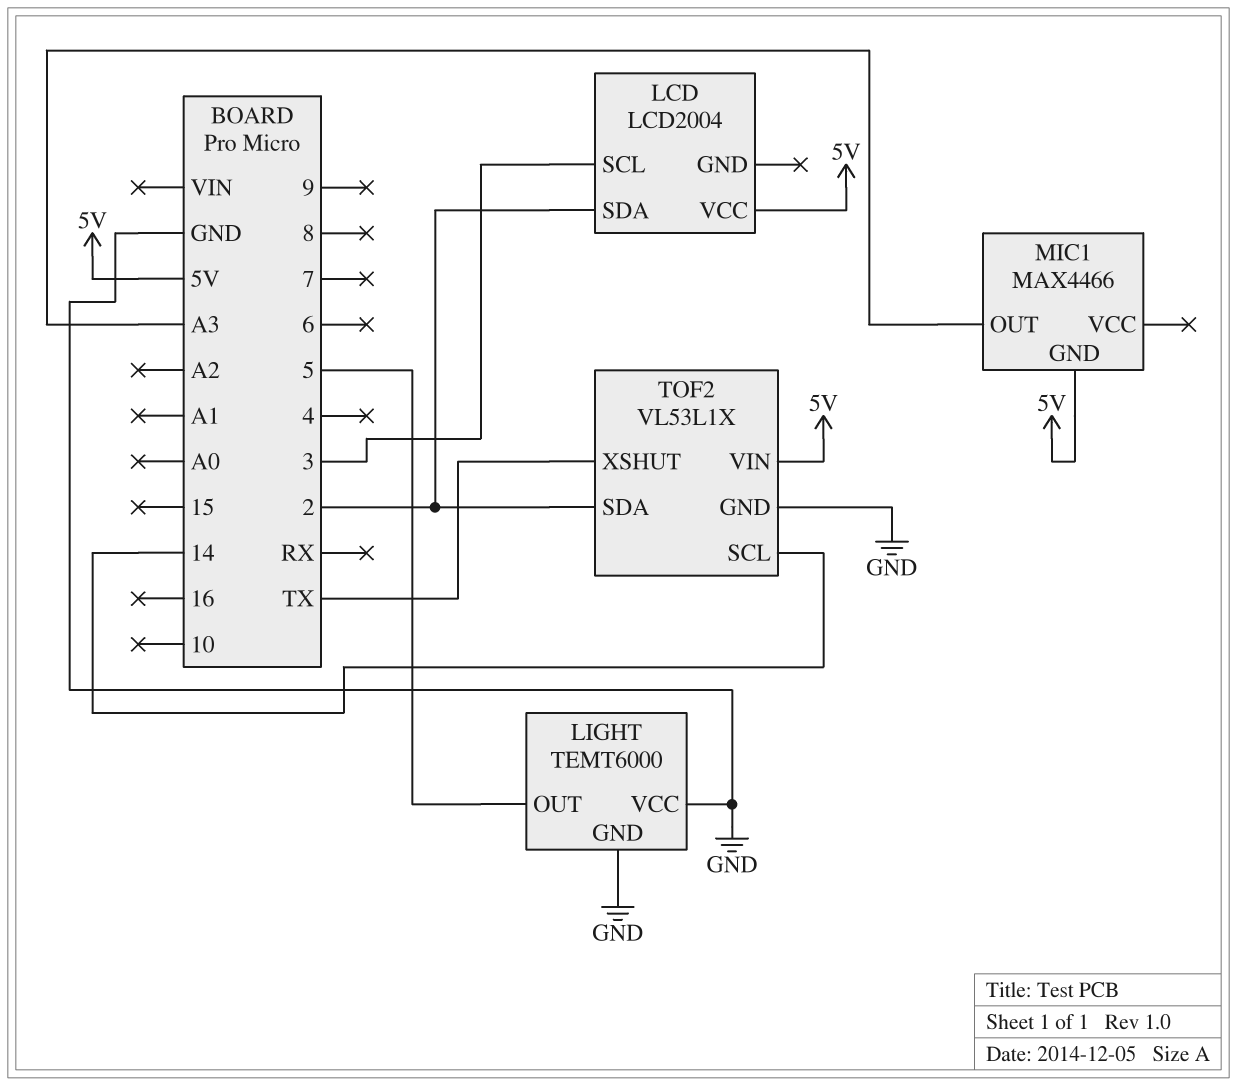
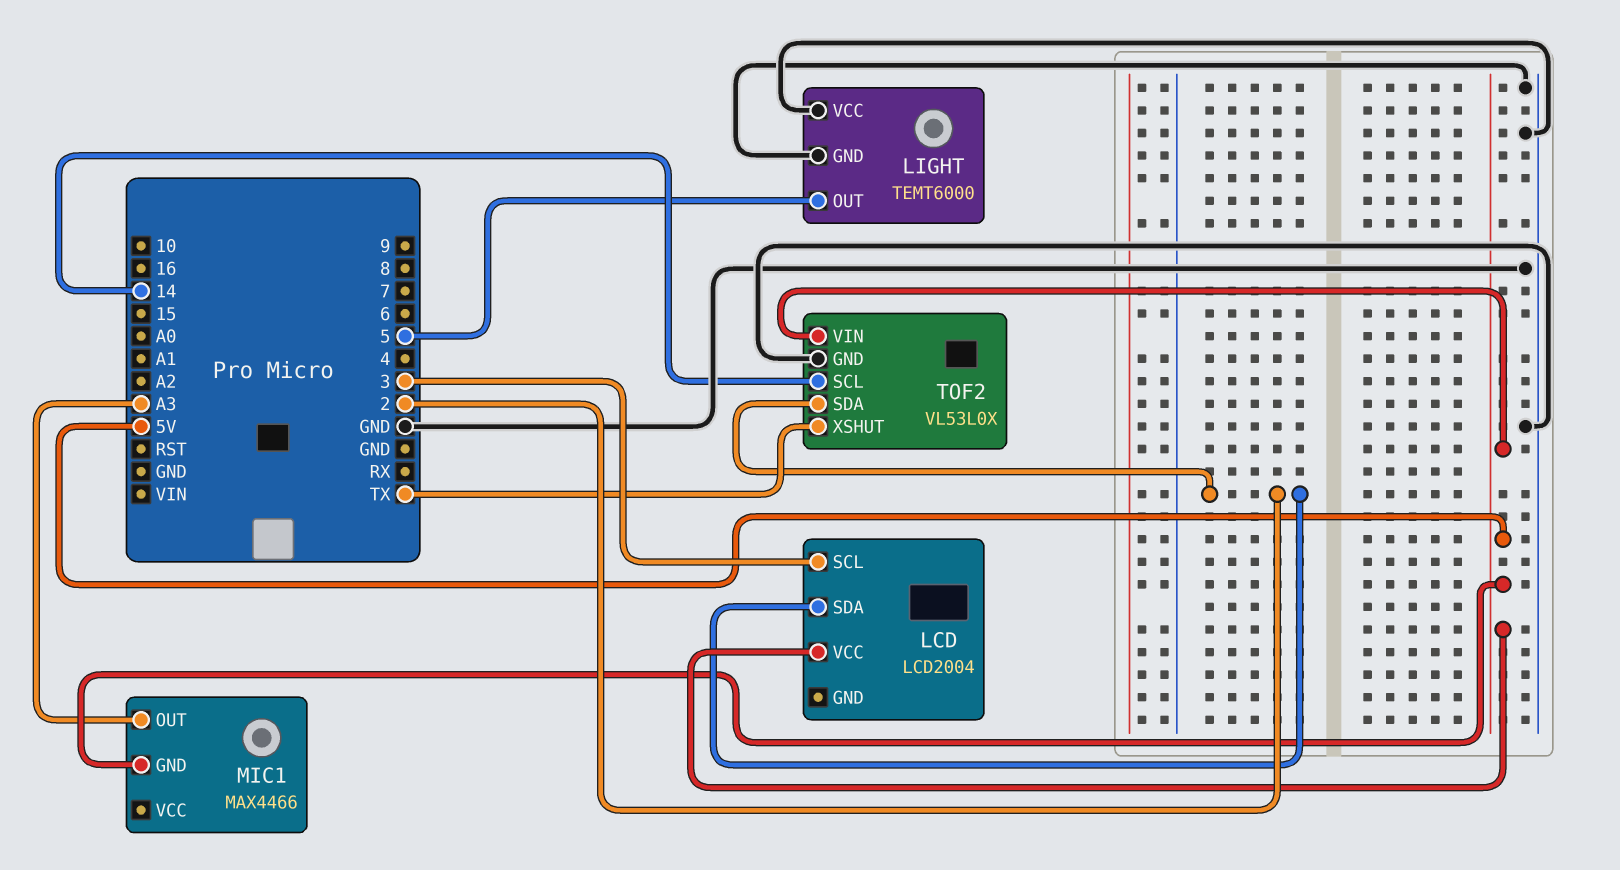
TOF2: VL53L1X -> VL53L0X

